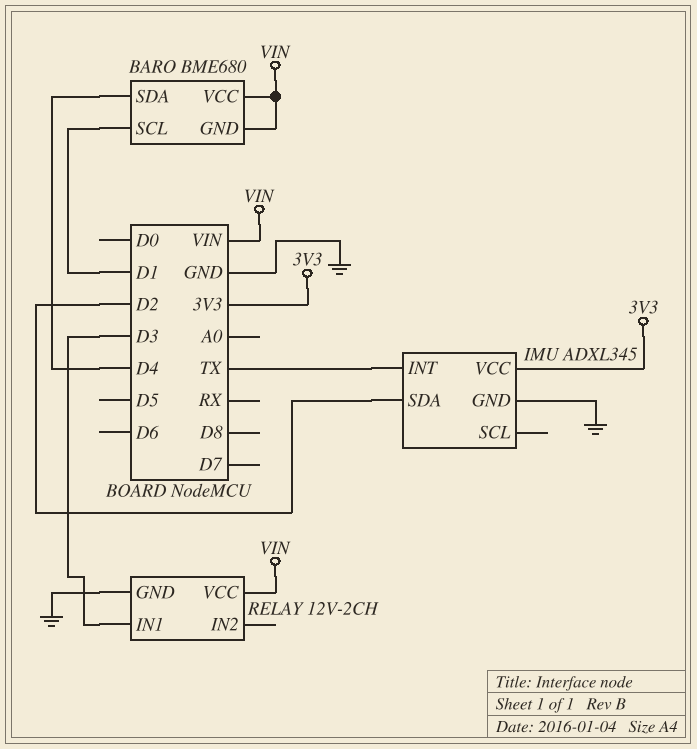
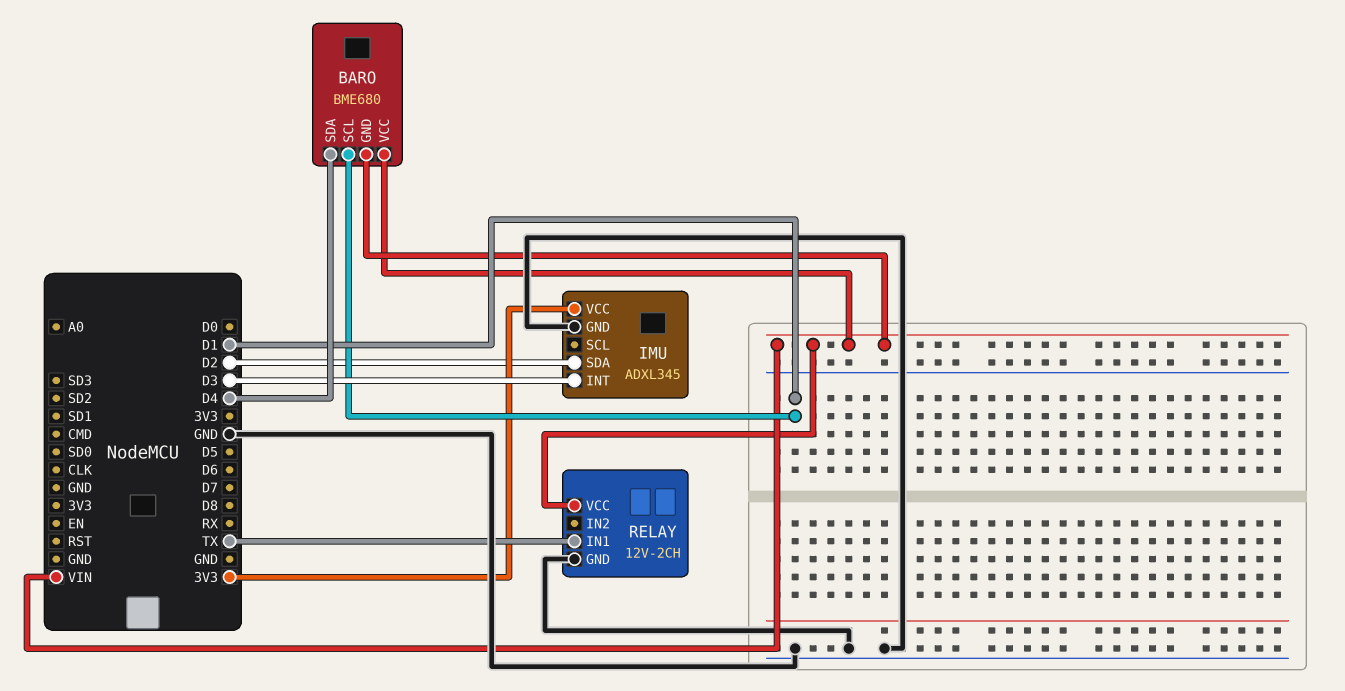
IMU pin INT: TX -> D3
RELAY pin IN1: D3 -> TX

